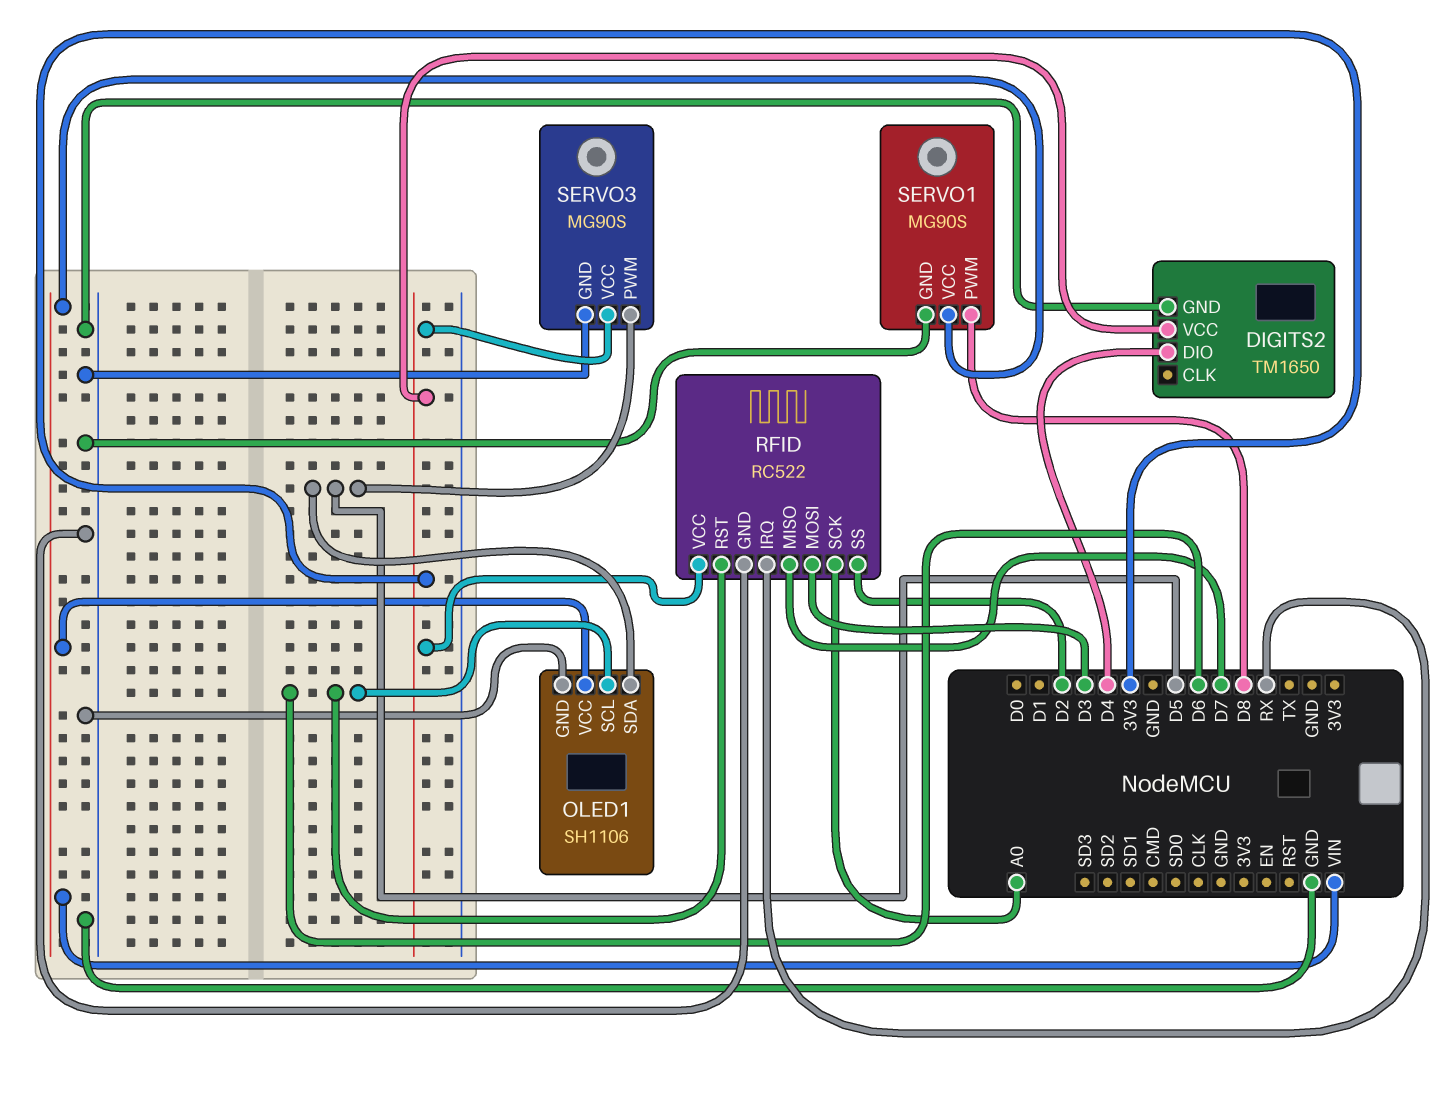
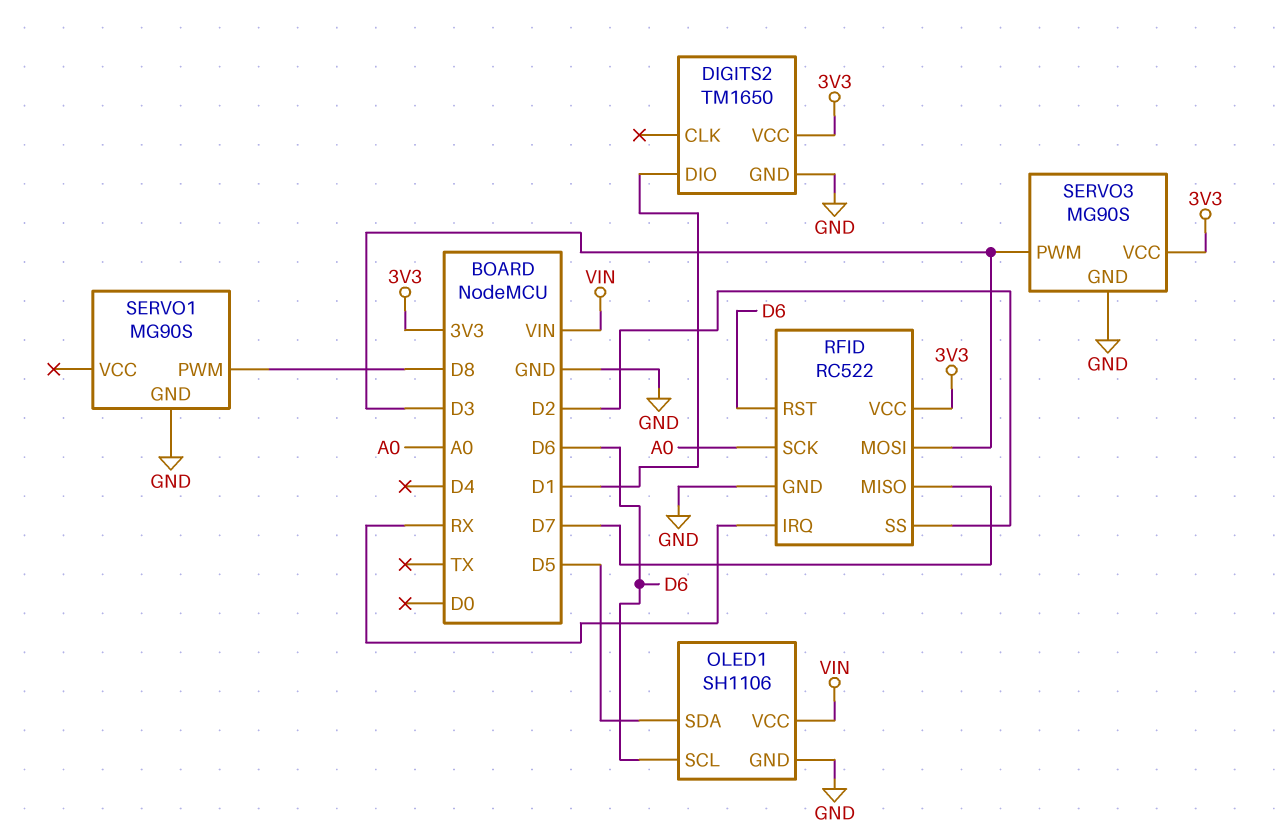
DIGITS2 pin DIO: D4 -> D1
SERVO1 pin VCC: VIN -> none
SERVO3 pin PWM: D5 -> D3

